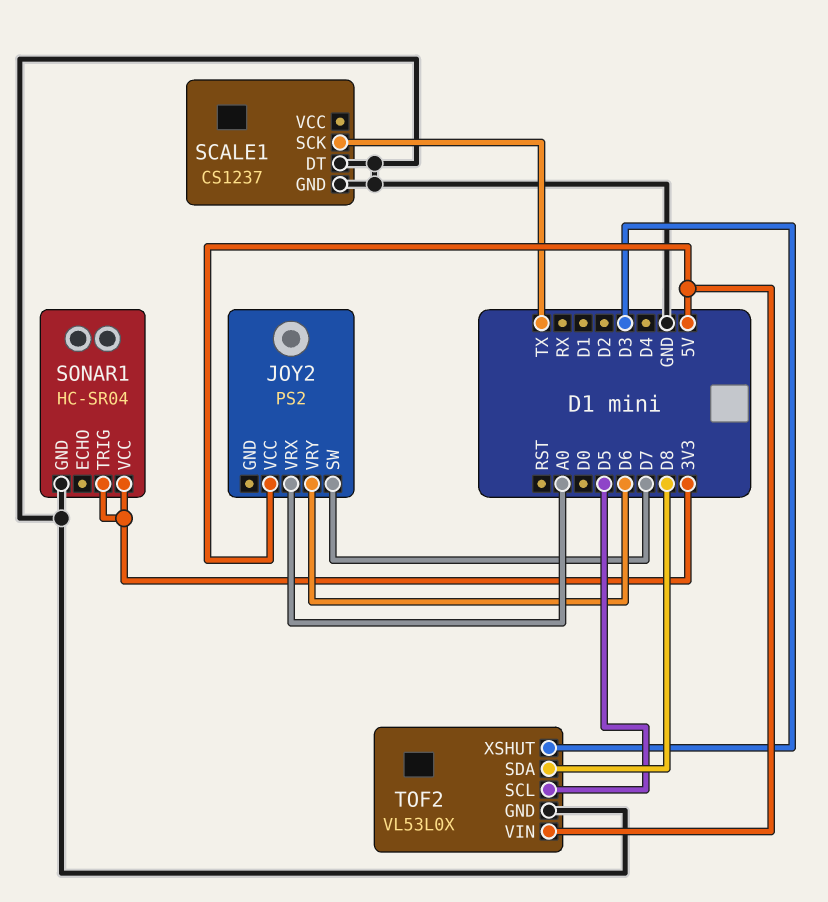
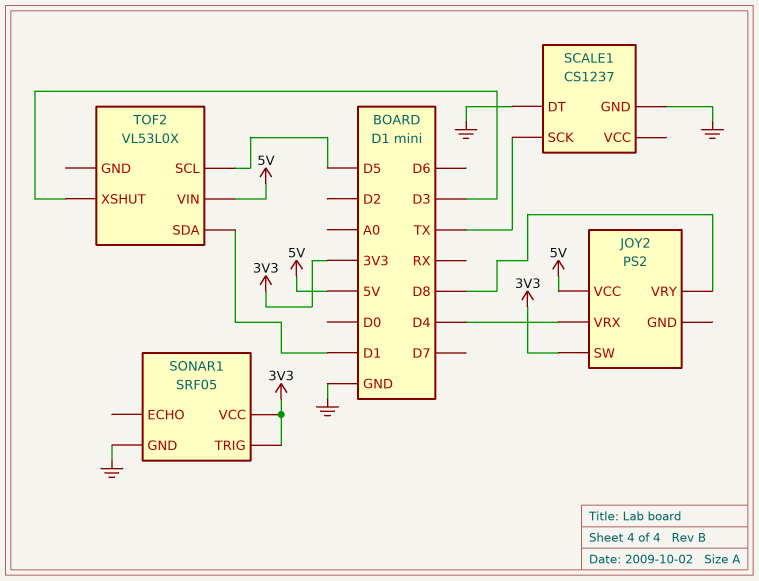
JOY2 pin SW: D7 -> 3V3
JOY2 pin VRX: A0 -> D4
JOY2 pin VRY: D6 -> D8
SONAR1: HC-SR04 -> SRF05
TOF2 pin GND: GND -> none
TOF2 pin SDA: D8 -> D1

